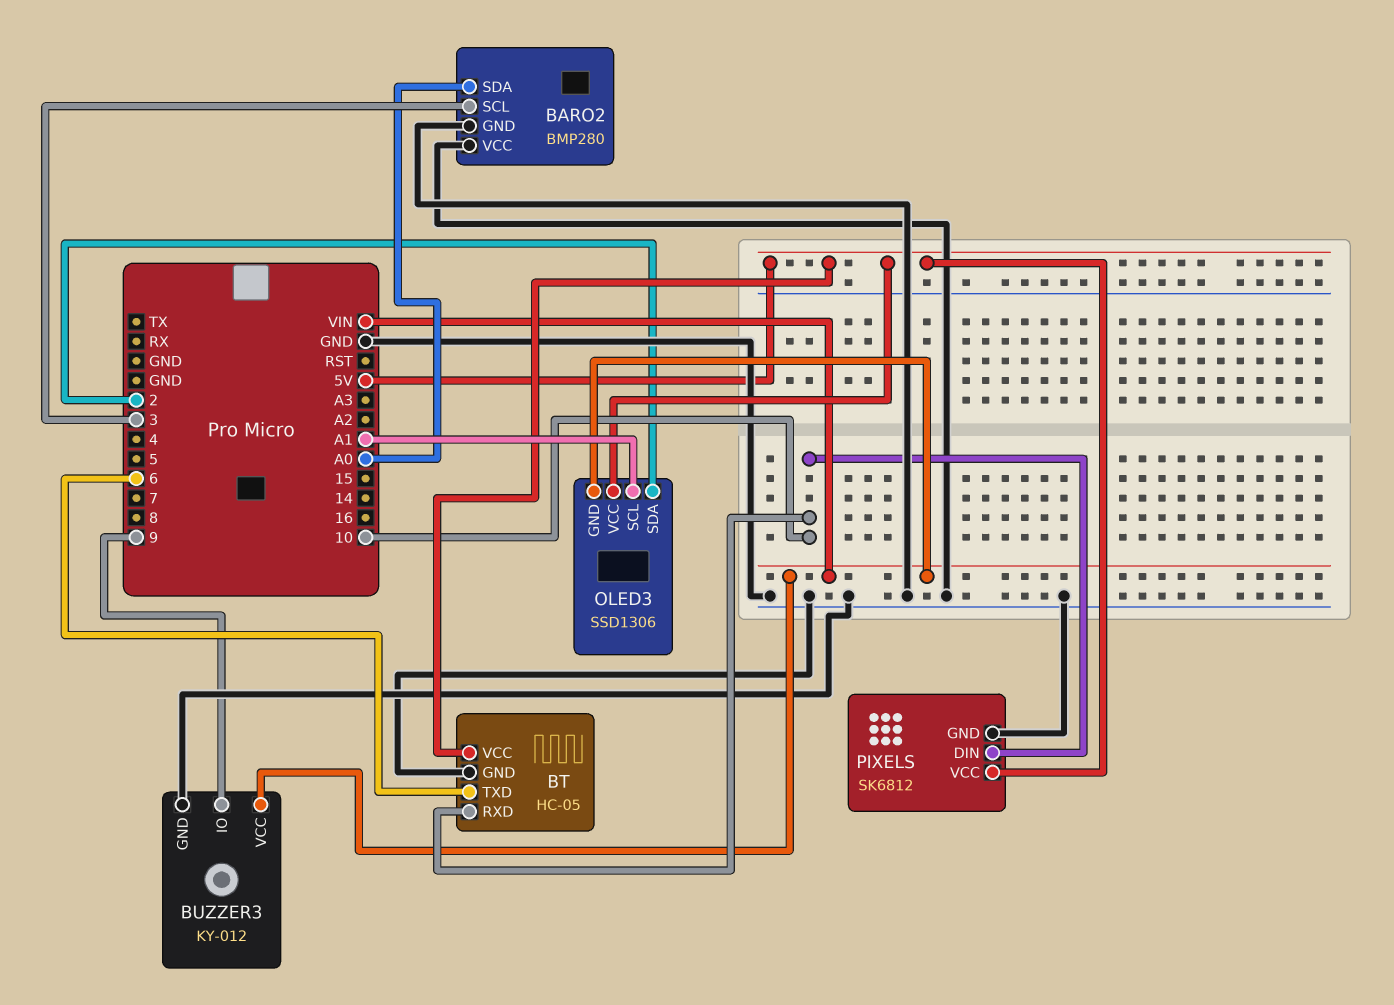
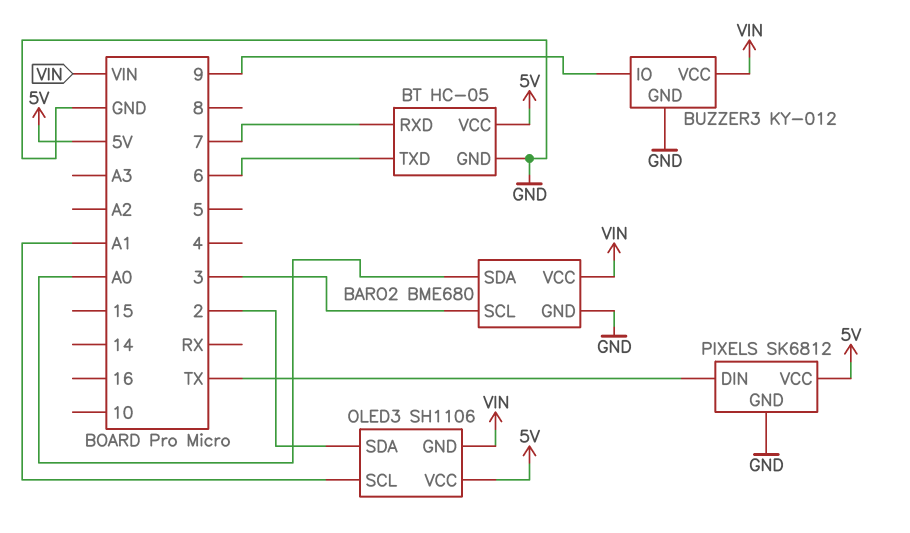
BARO2: BMP280 -> BME680
BARO2 pin VCC: GND -> VIN
BT pin RXD: 10 -> 7
OLED3: SSD1306 -> SH1106
PIXELS pin DIN: 10 -> TX

